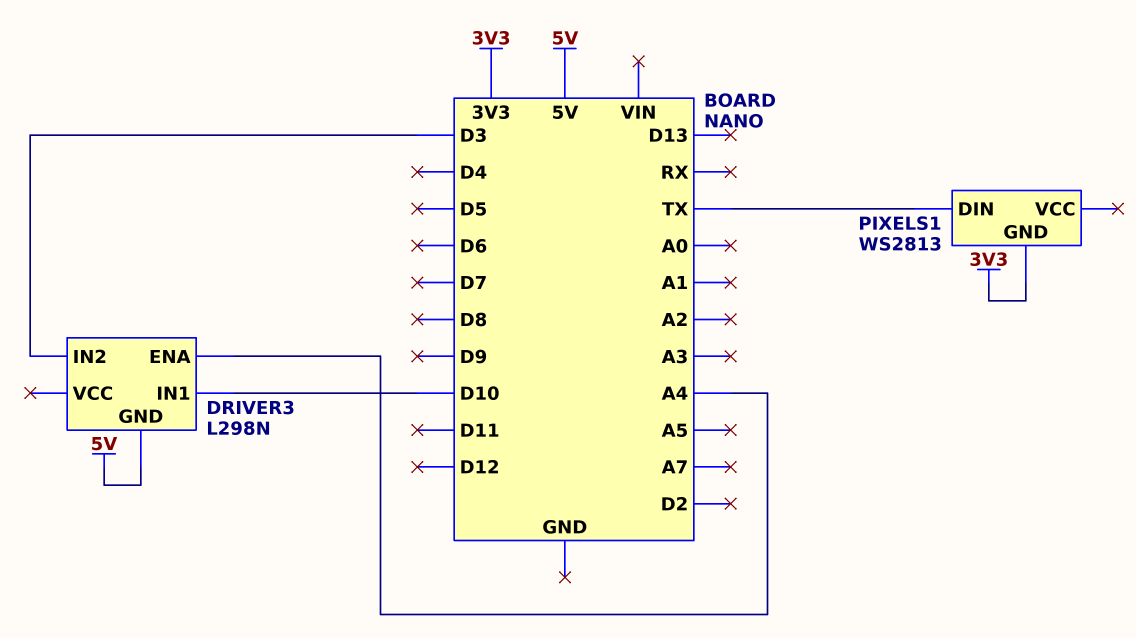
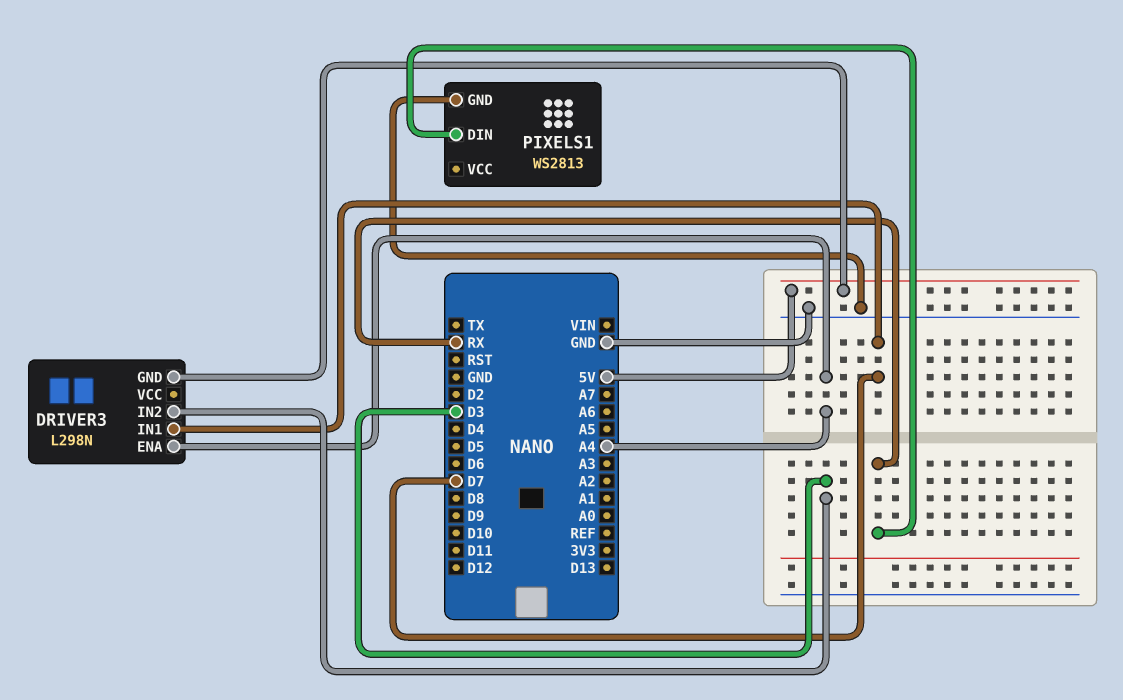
DRIVER3 pin IN1: D10 -> D7
PIXELS1 pin DIN: TX -> RX
PIXELS1 pin GND: 3V3 -> GND

